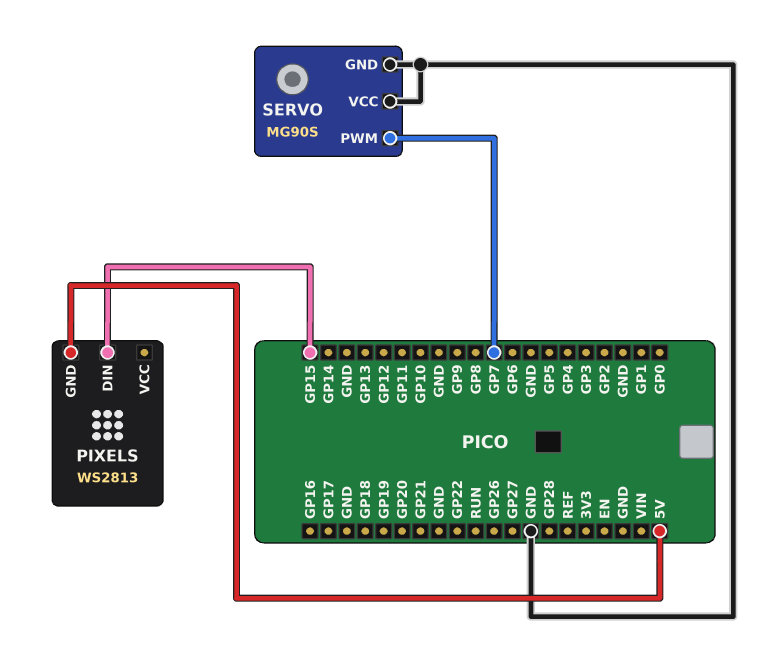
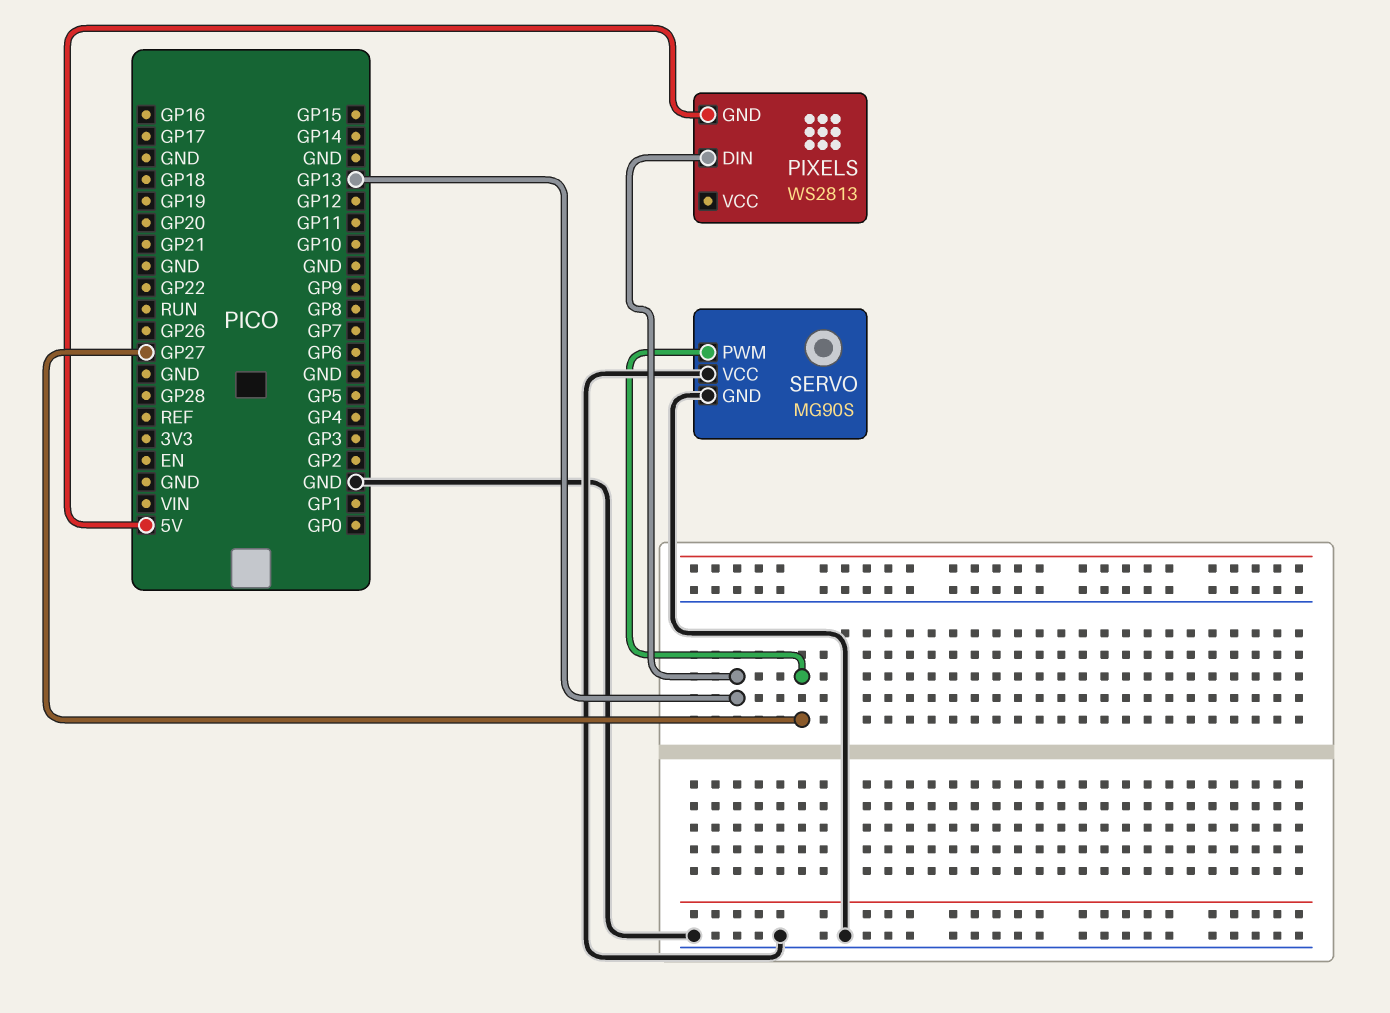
PIXELS pin DIN: GP15 -> GP13
SERVO pin PWM: GP7 -> GP27

